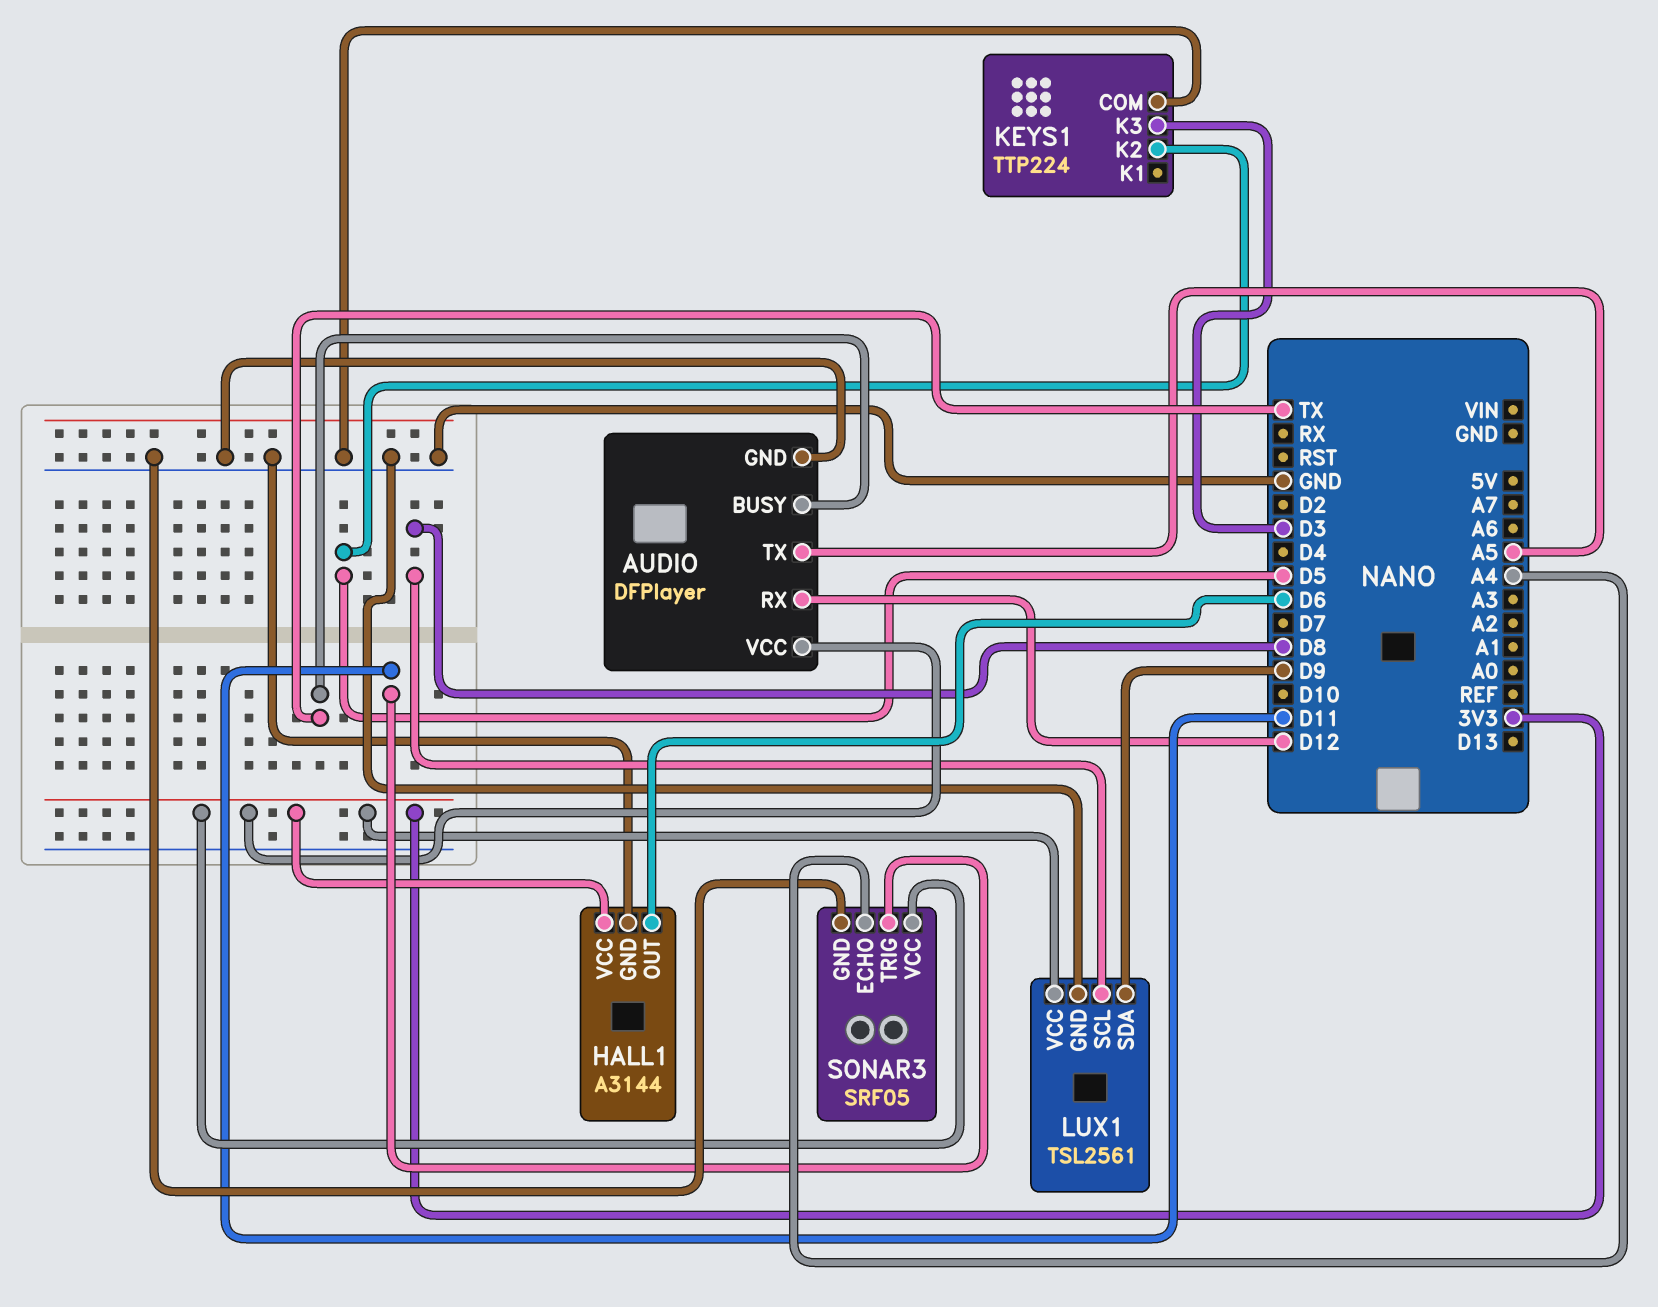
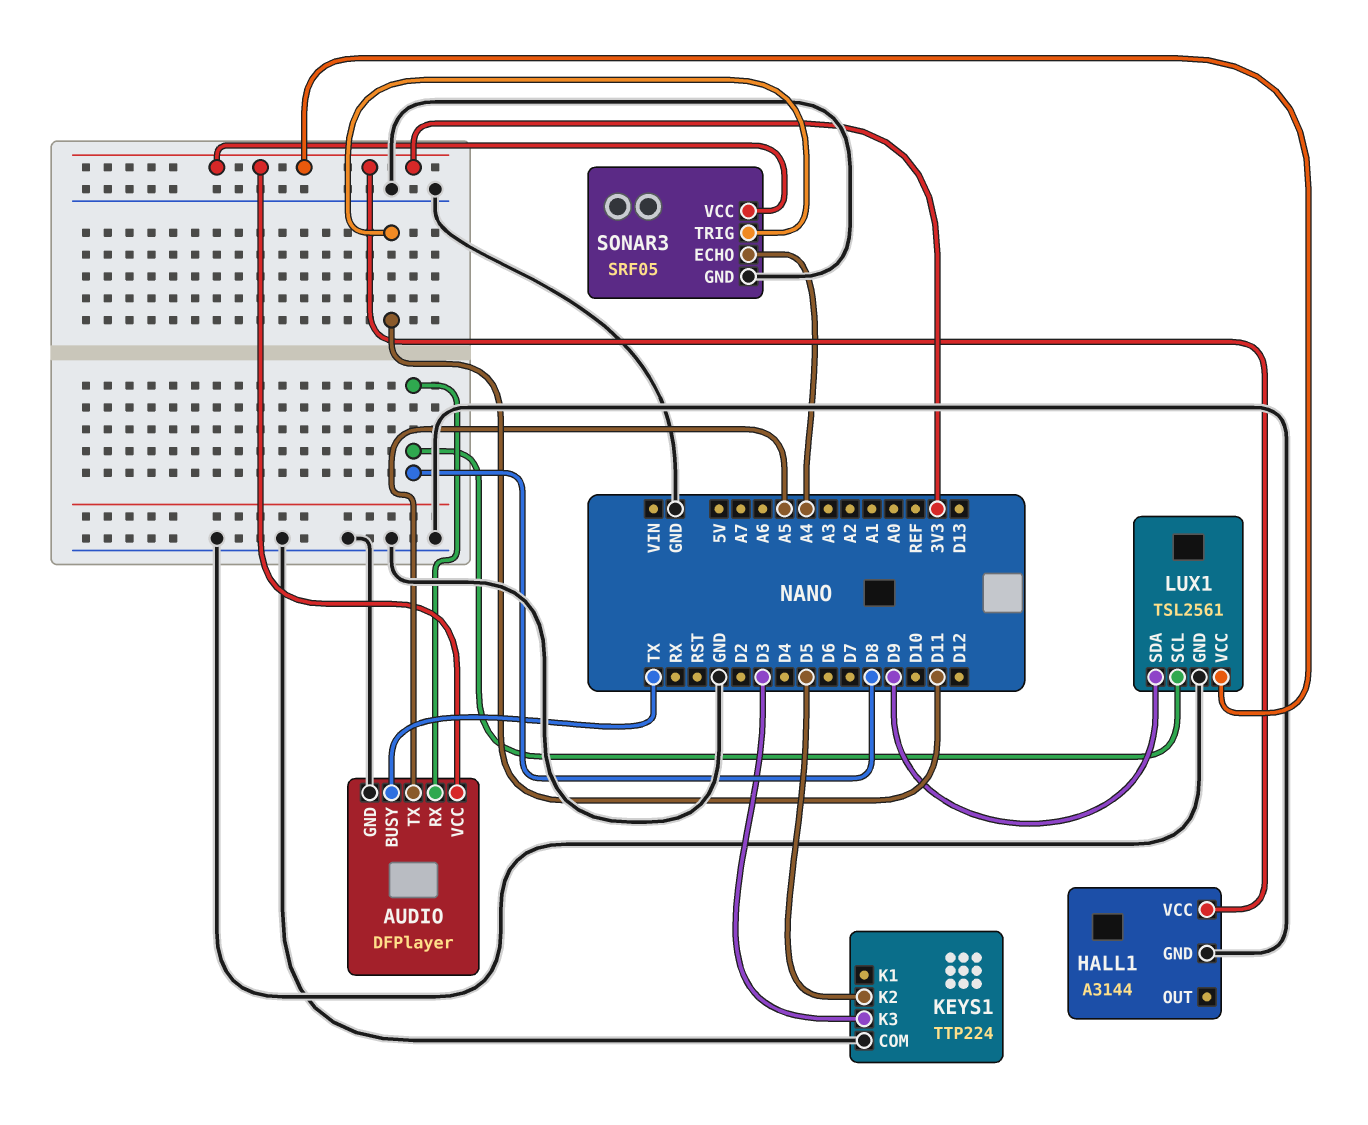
AUDIO pin RX: D12 -> D8
HALL1 pin OUT: D6 -> none

